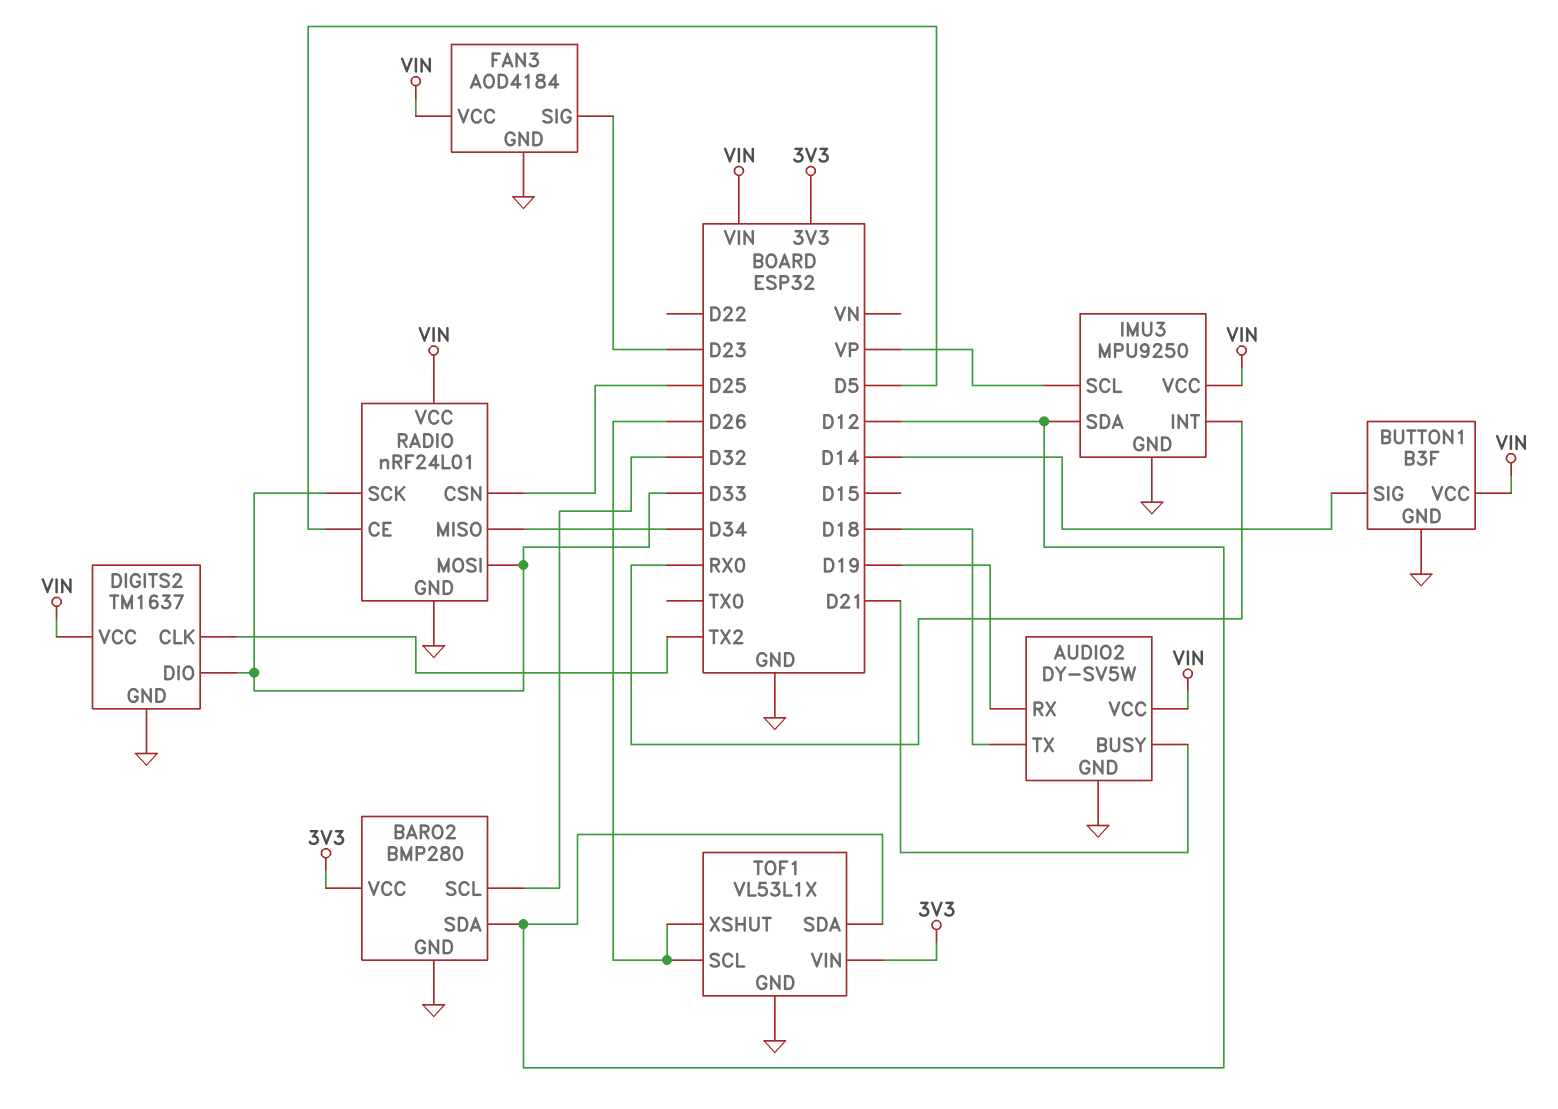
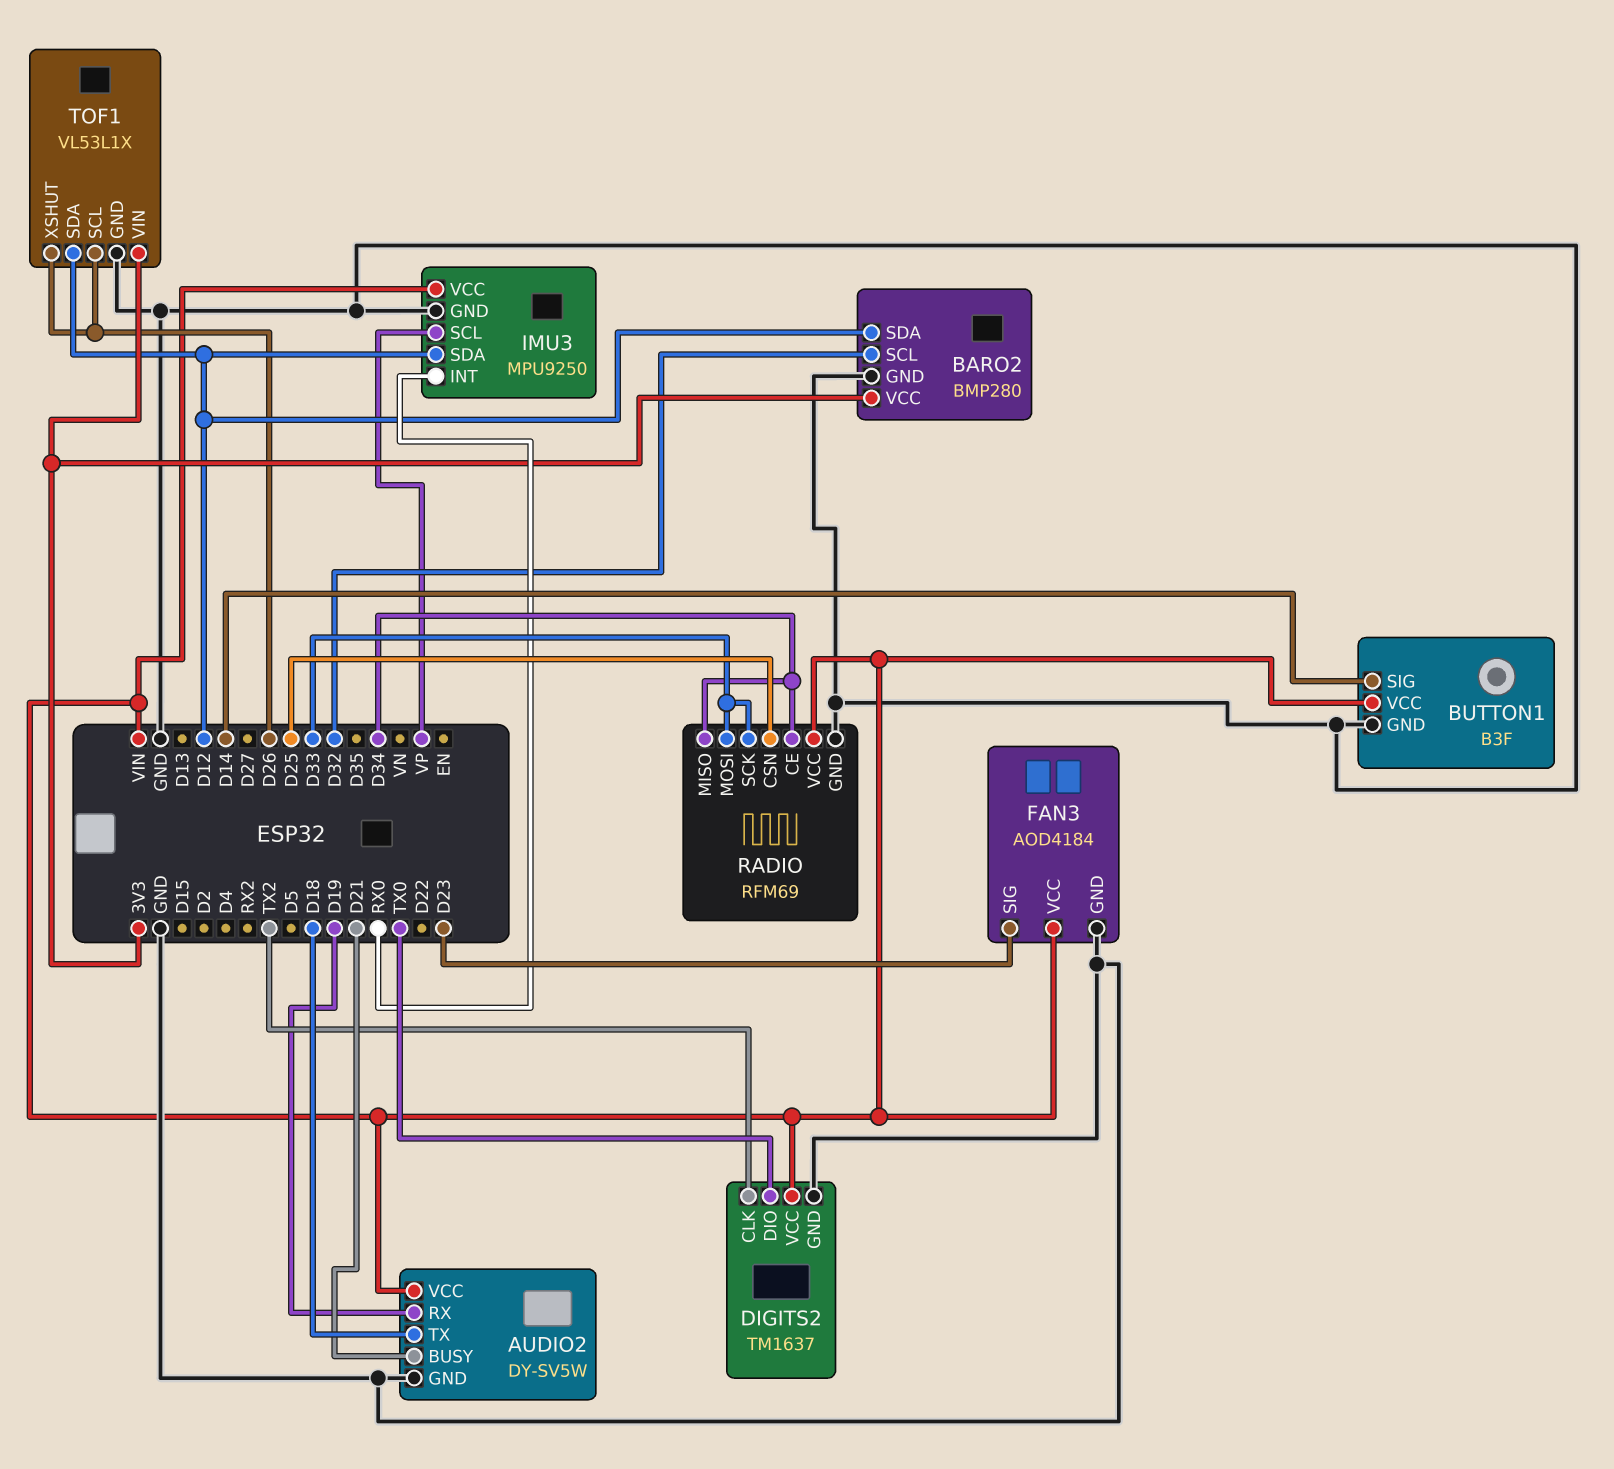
DIGITS2 pin DIO: D33 -> TX0
RADIO: nRF24L01 -> RFM69
RADIO pin CE: D5 -> D34

